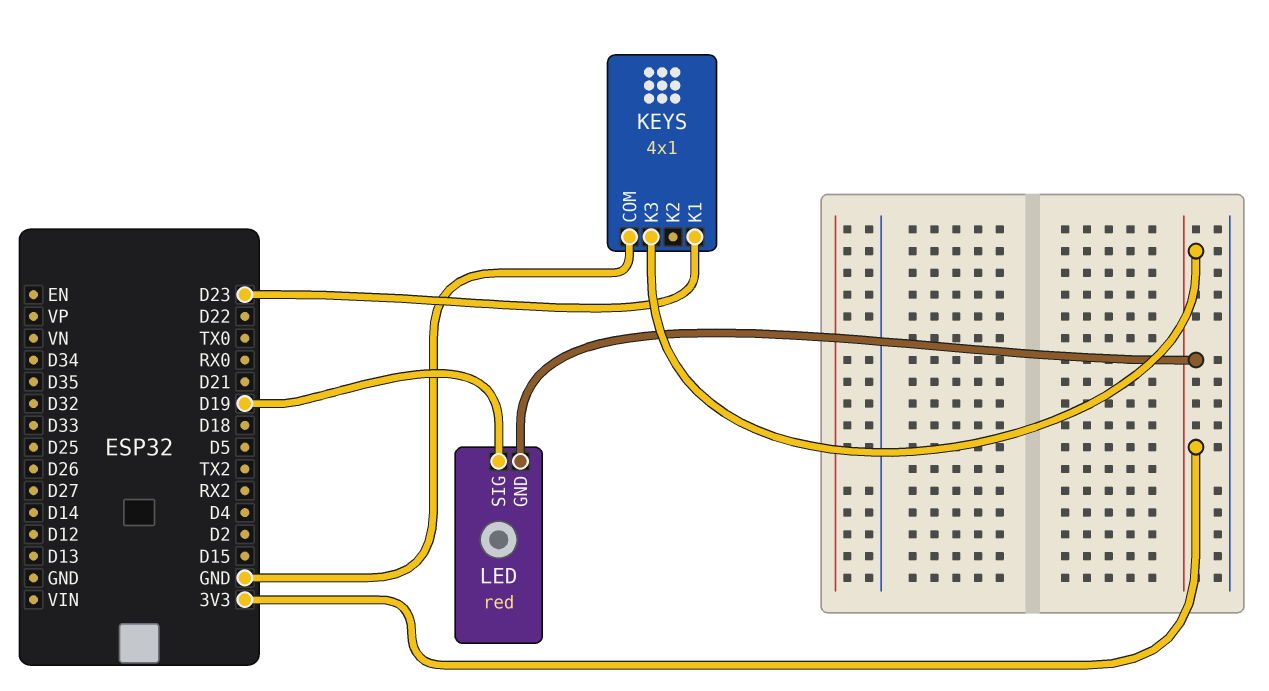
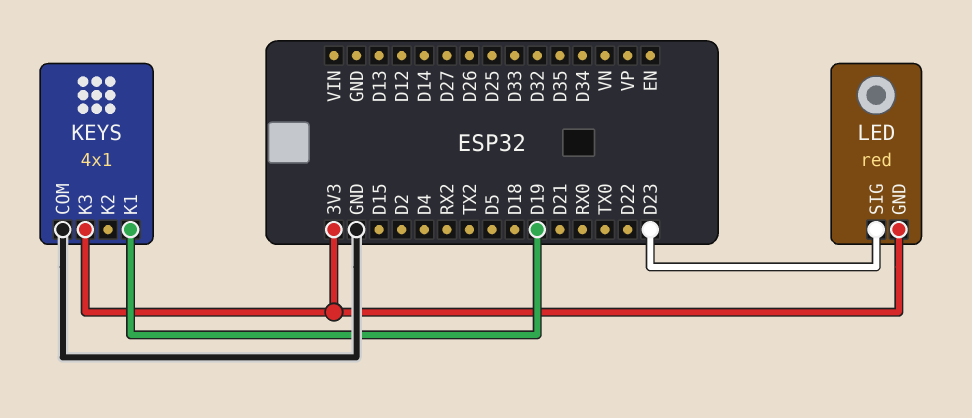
KEYS pin K1: D23 -> D19
LED pin SIG: D19 -> D23

